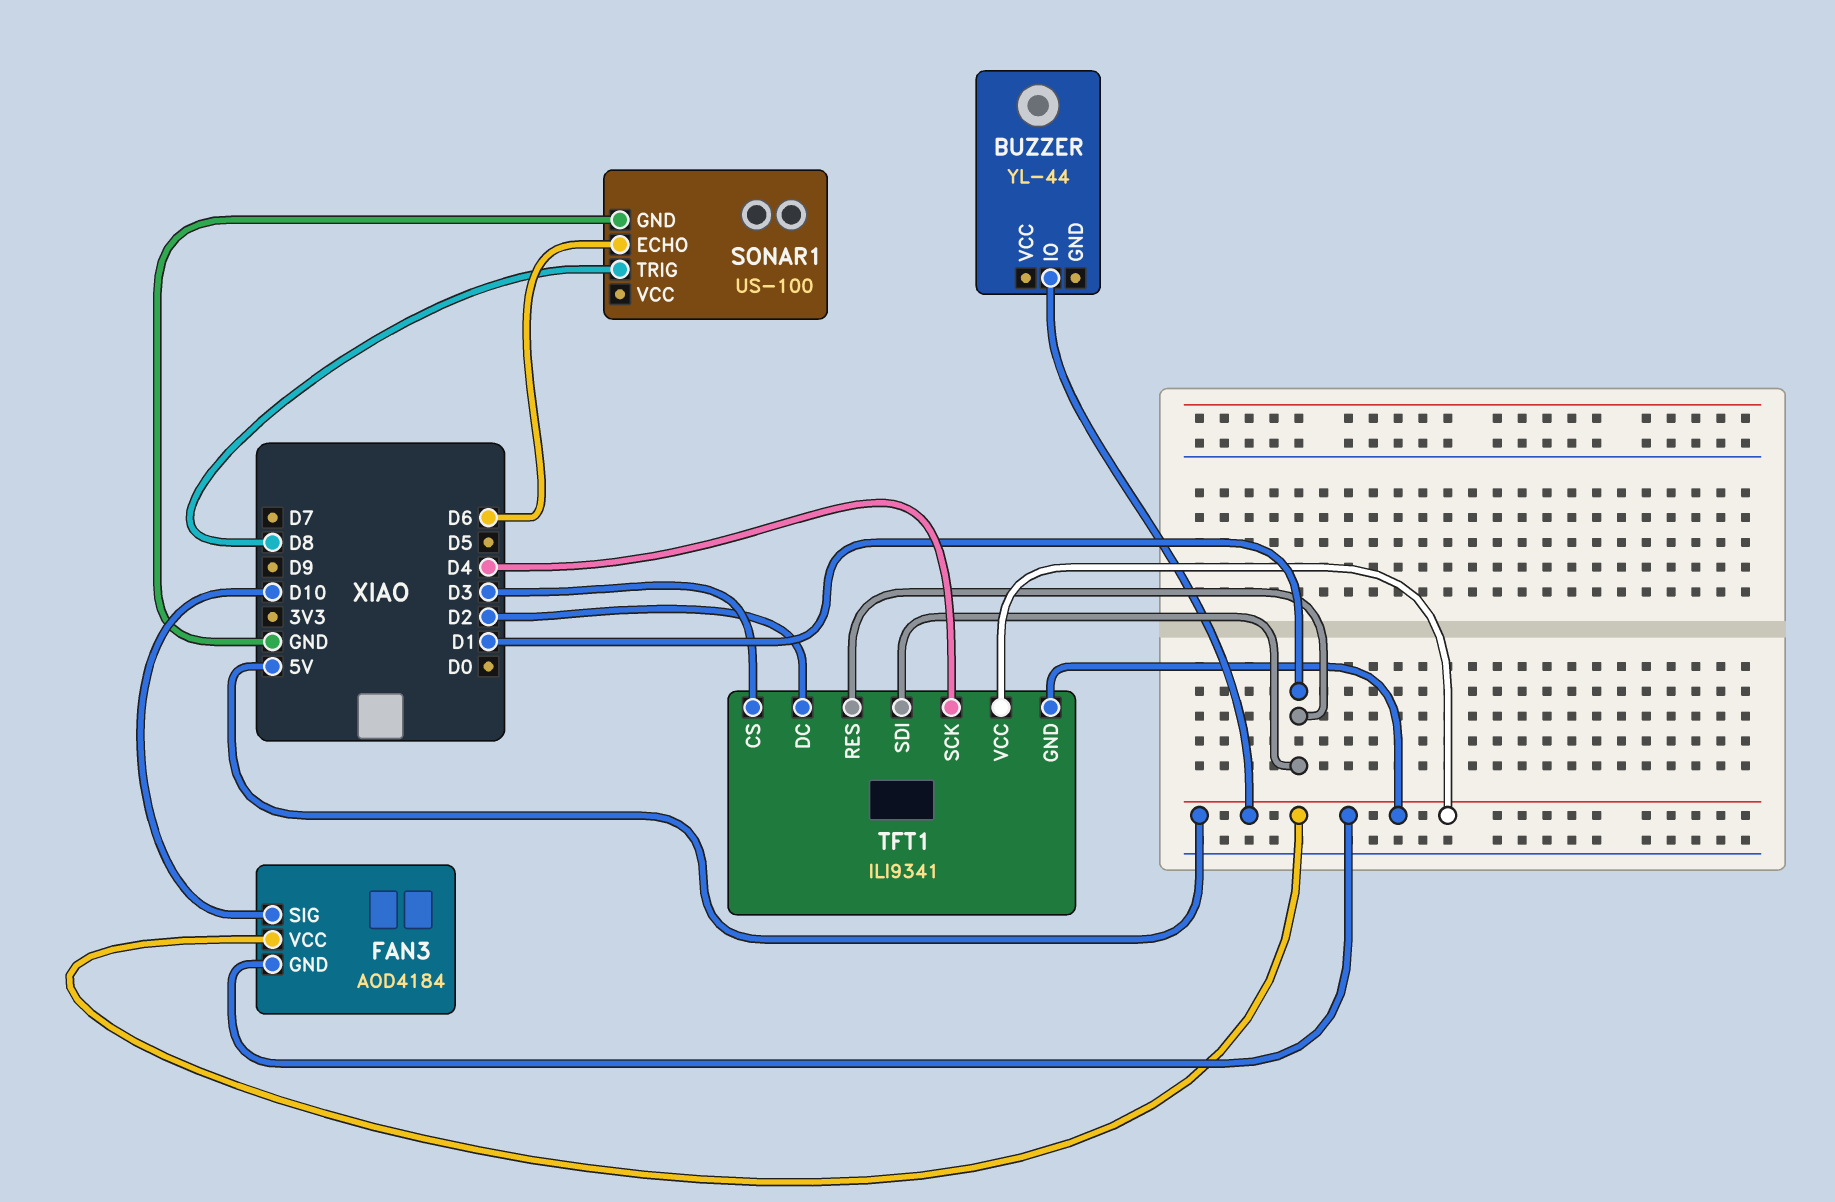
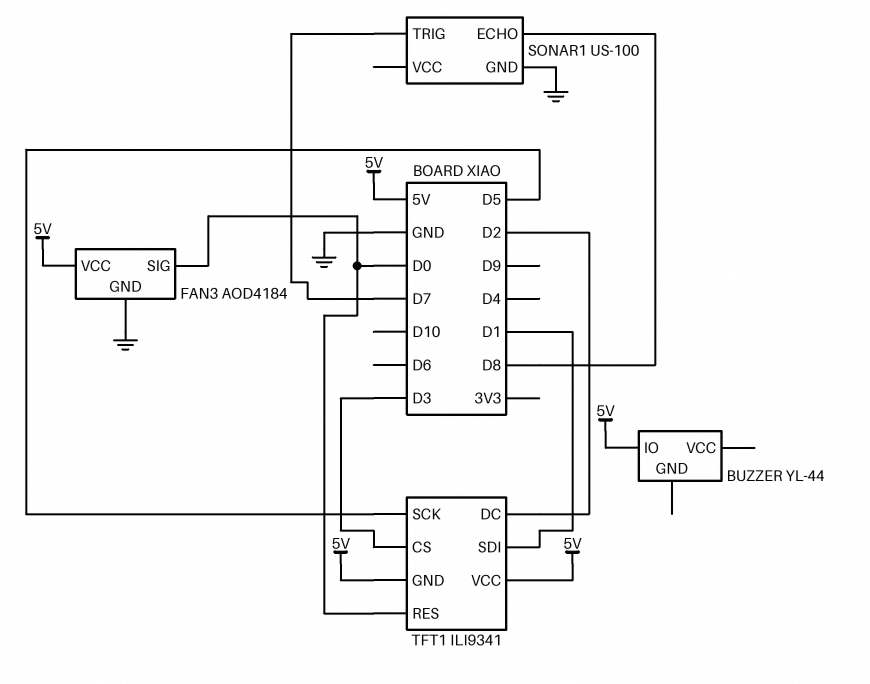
FAN3 pin GND: 5V -> GND
FAN3 pin SIG: D10 -> D0
SONAR1 pin ECHO: D6 -> D8
SONAR1 pin TRIG: D8 -> D7
TFT1 pin RES: D1 -> D0
TFT1 pin SCK: D4 -> D5

